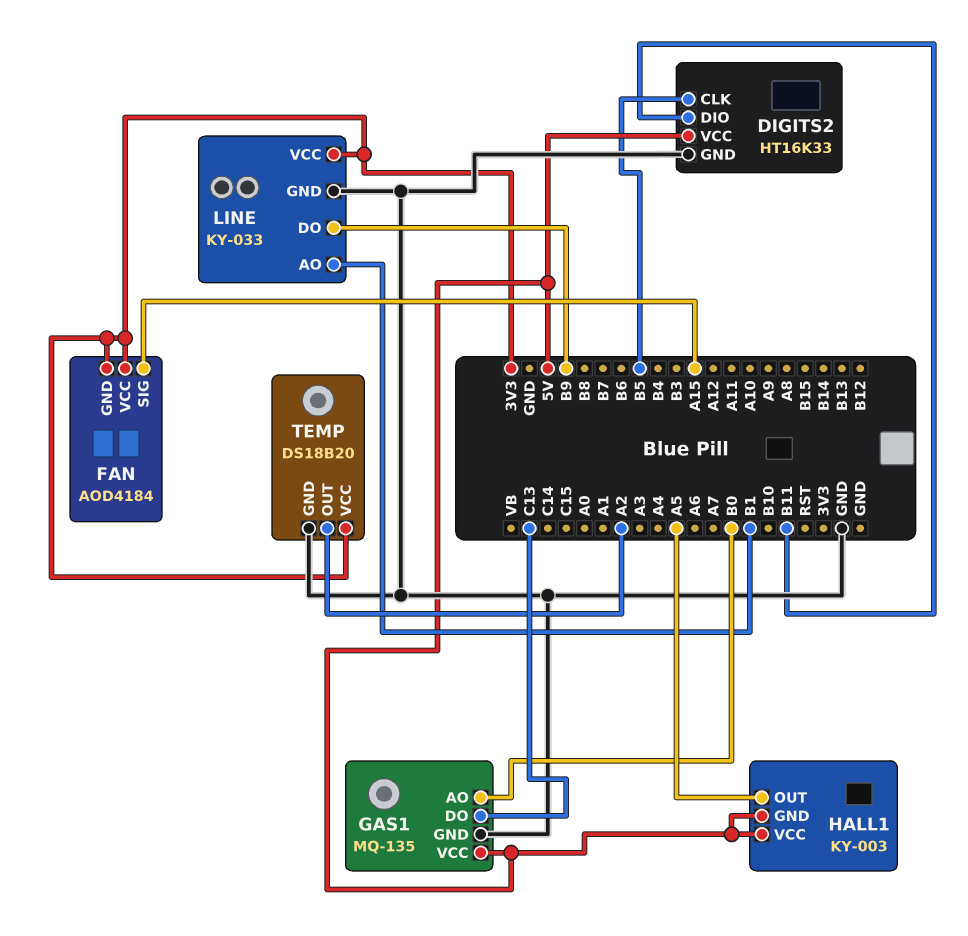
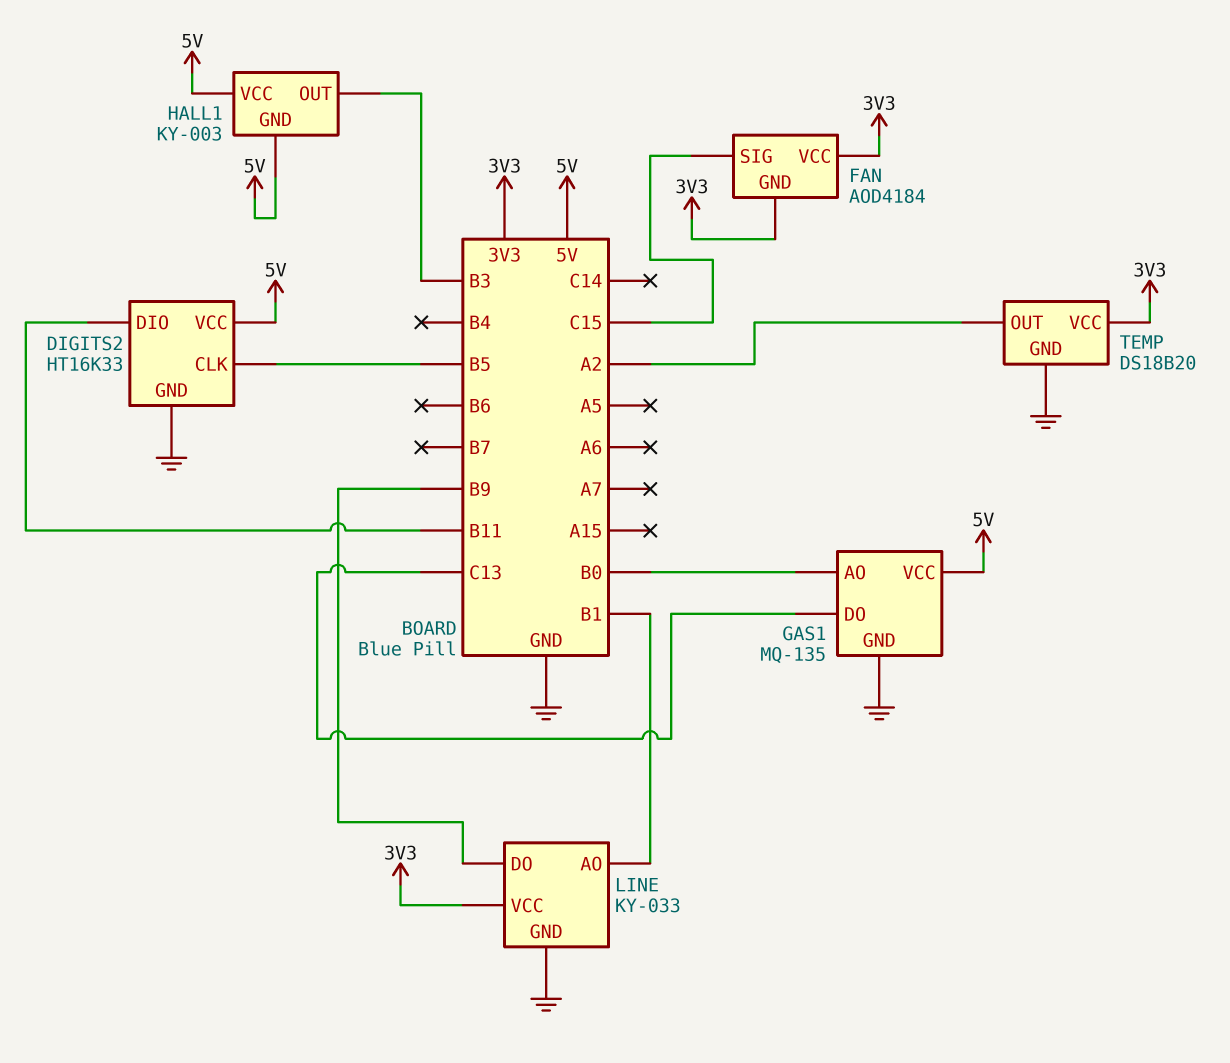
FAN pin SIG: A15 -> C15
HALL1 pin OUT: A5 -> B3

